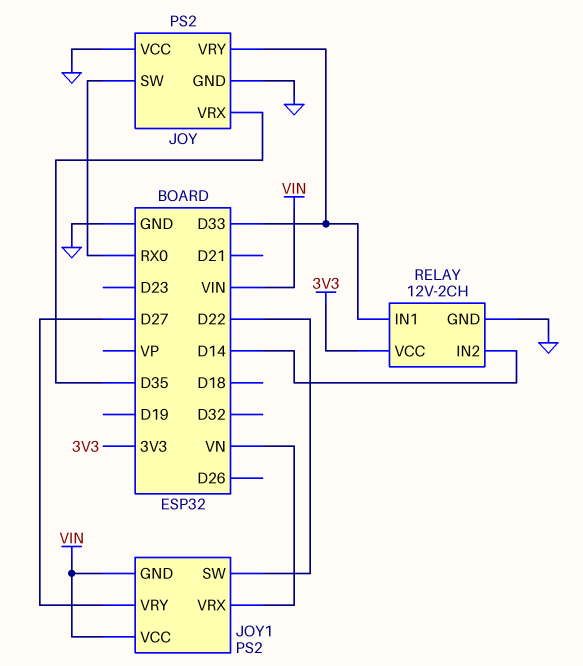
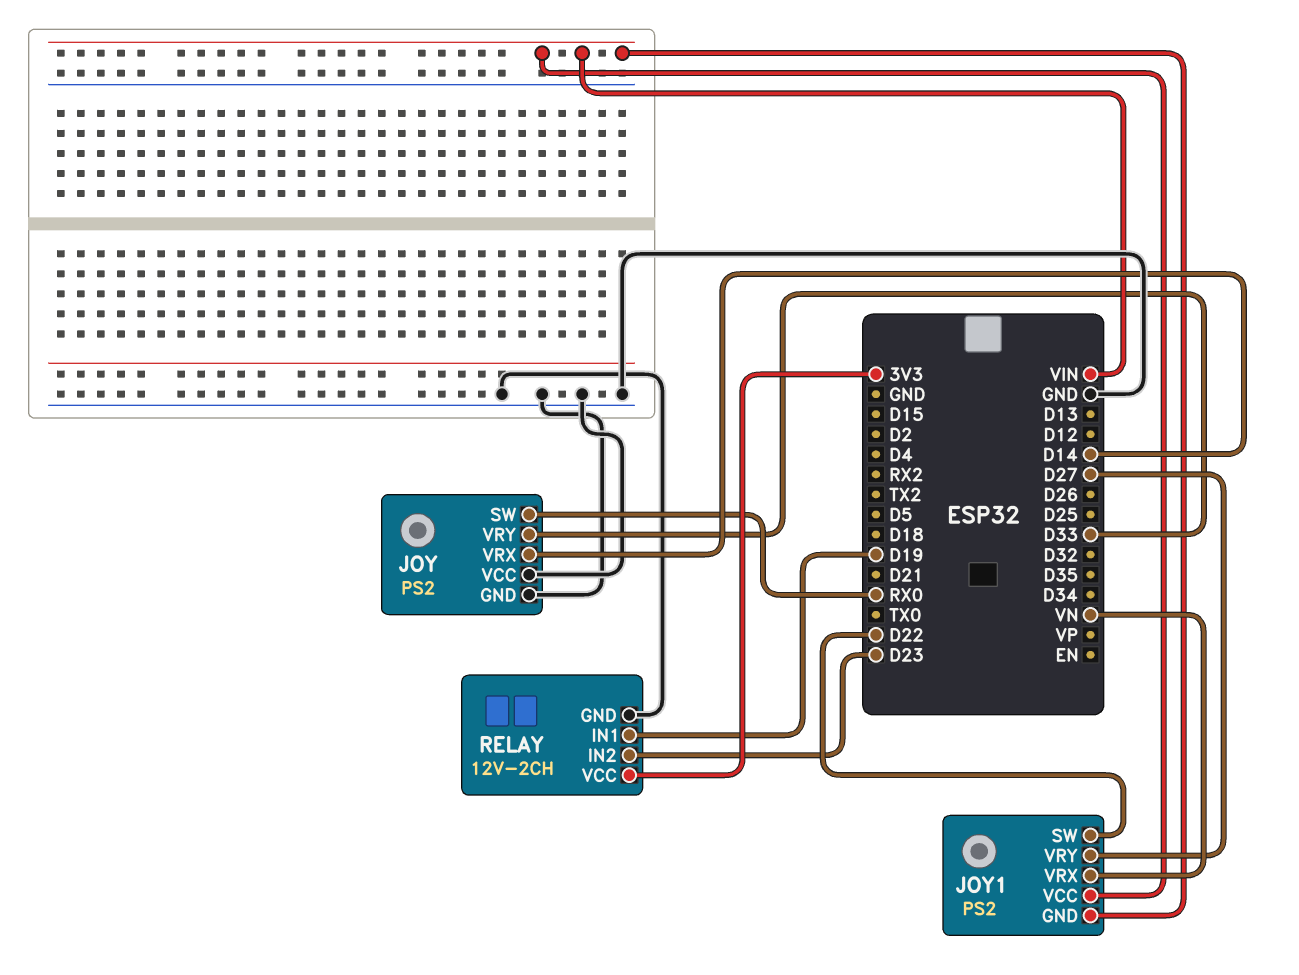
JOY pin VRX: D35 -> D14
RELAY pin IN1: D33 -> D19
RELAY pin IN2: D14 -> D23

